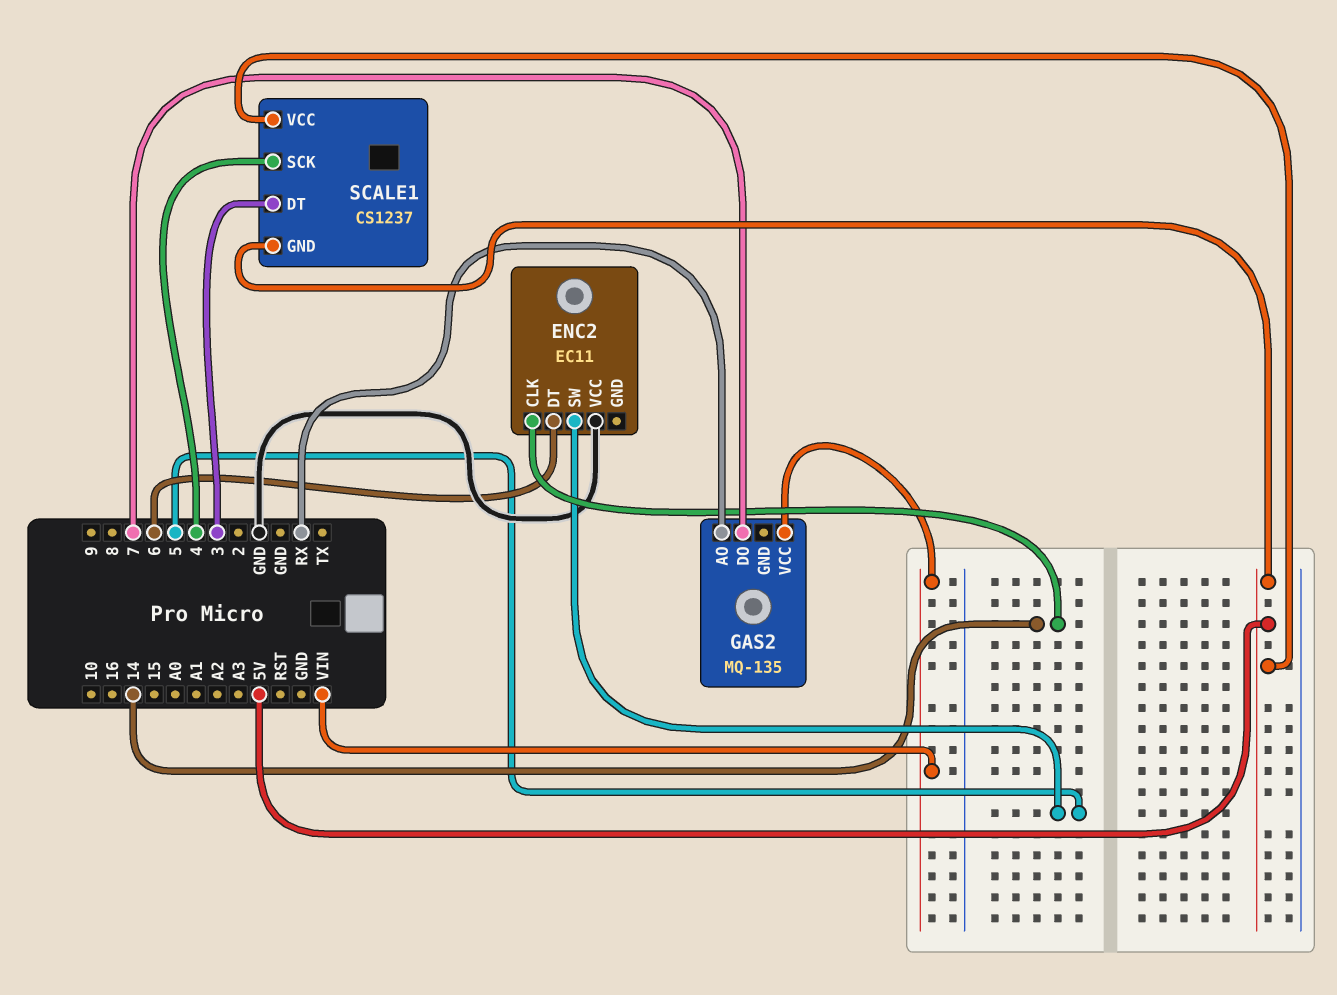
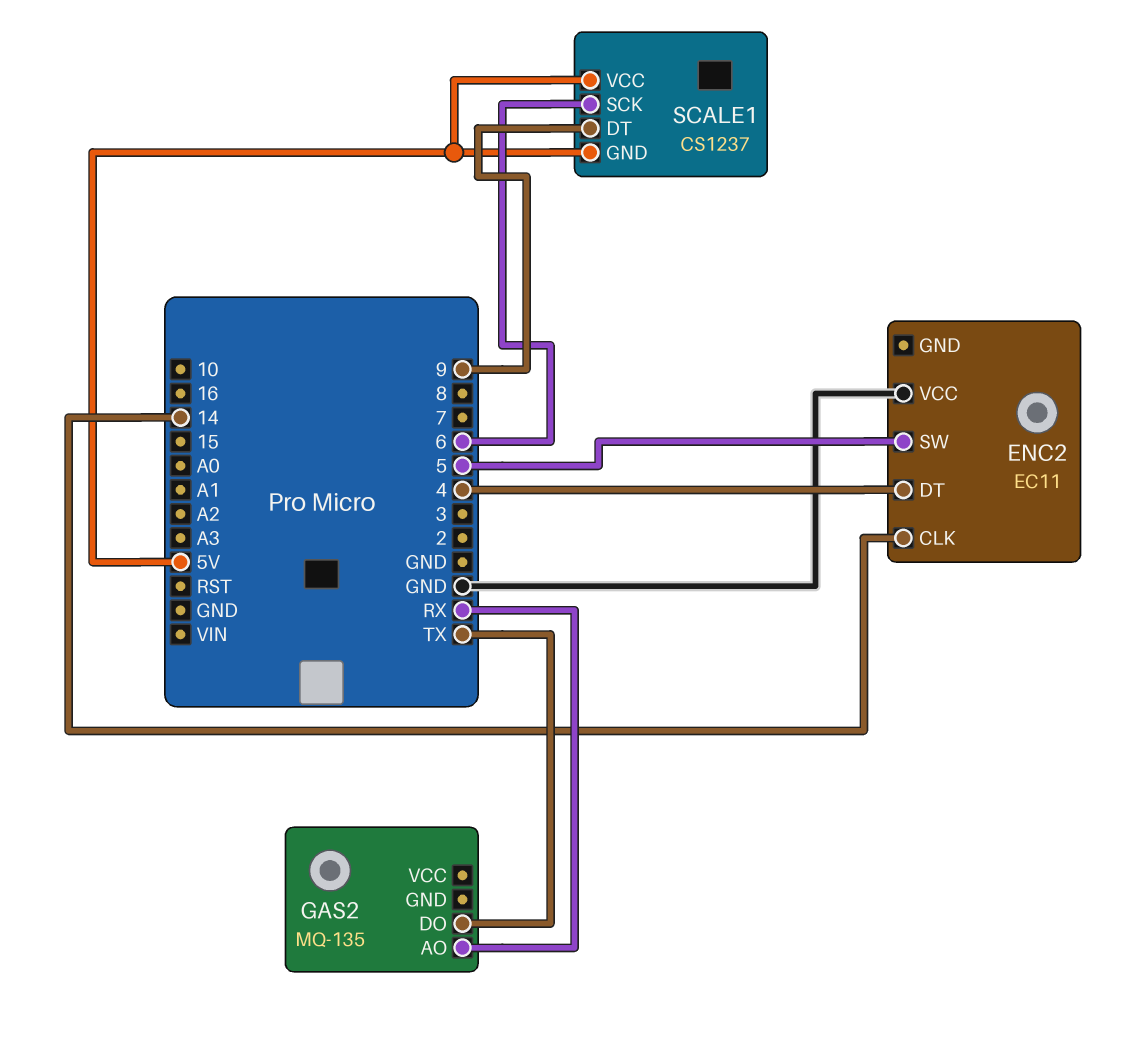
ENC2 pin DT: 6 -> 4
GAS2 pin DO: 7 -> TX
GAS2 pin VCC: VIN -> none
SCALE1 pin DT: 3 -> 9
SCALE1 pin SCK: 4 -> 6

